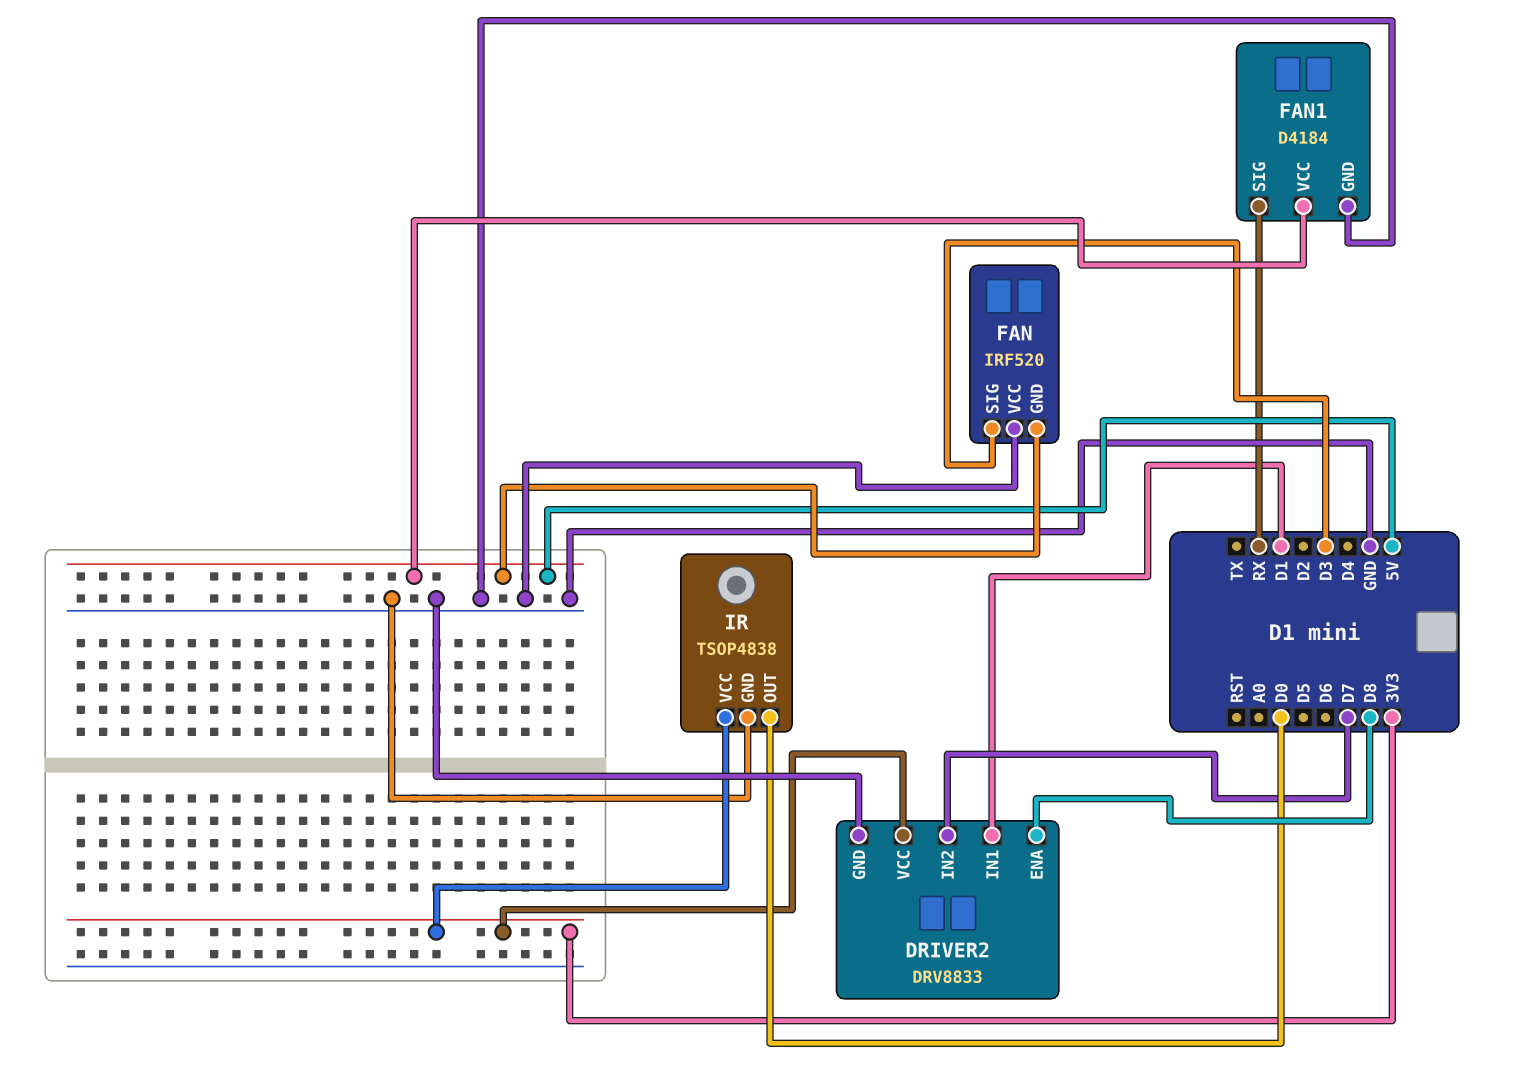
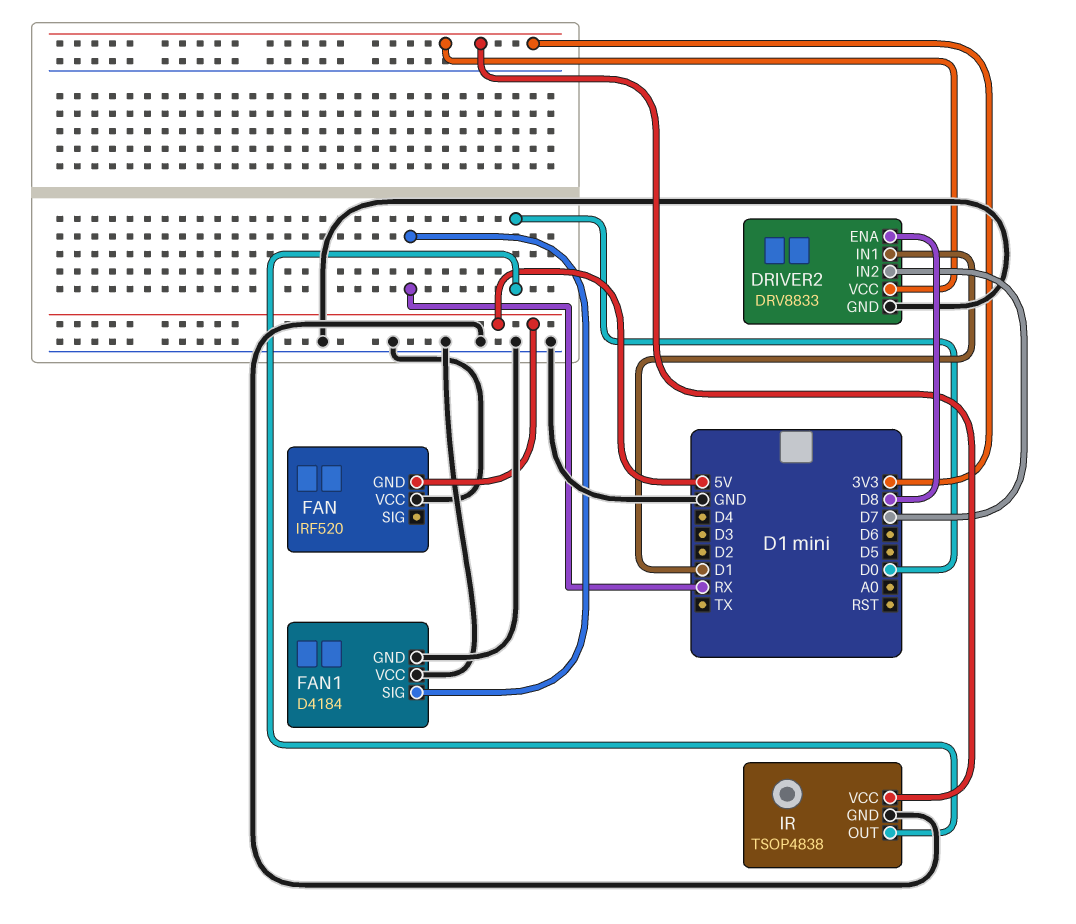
FAN pin SIG: D3 -> none
FAN1 pin VCC: 5V -> GND

